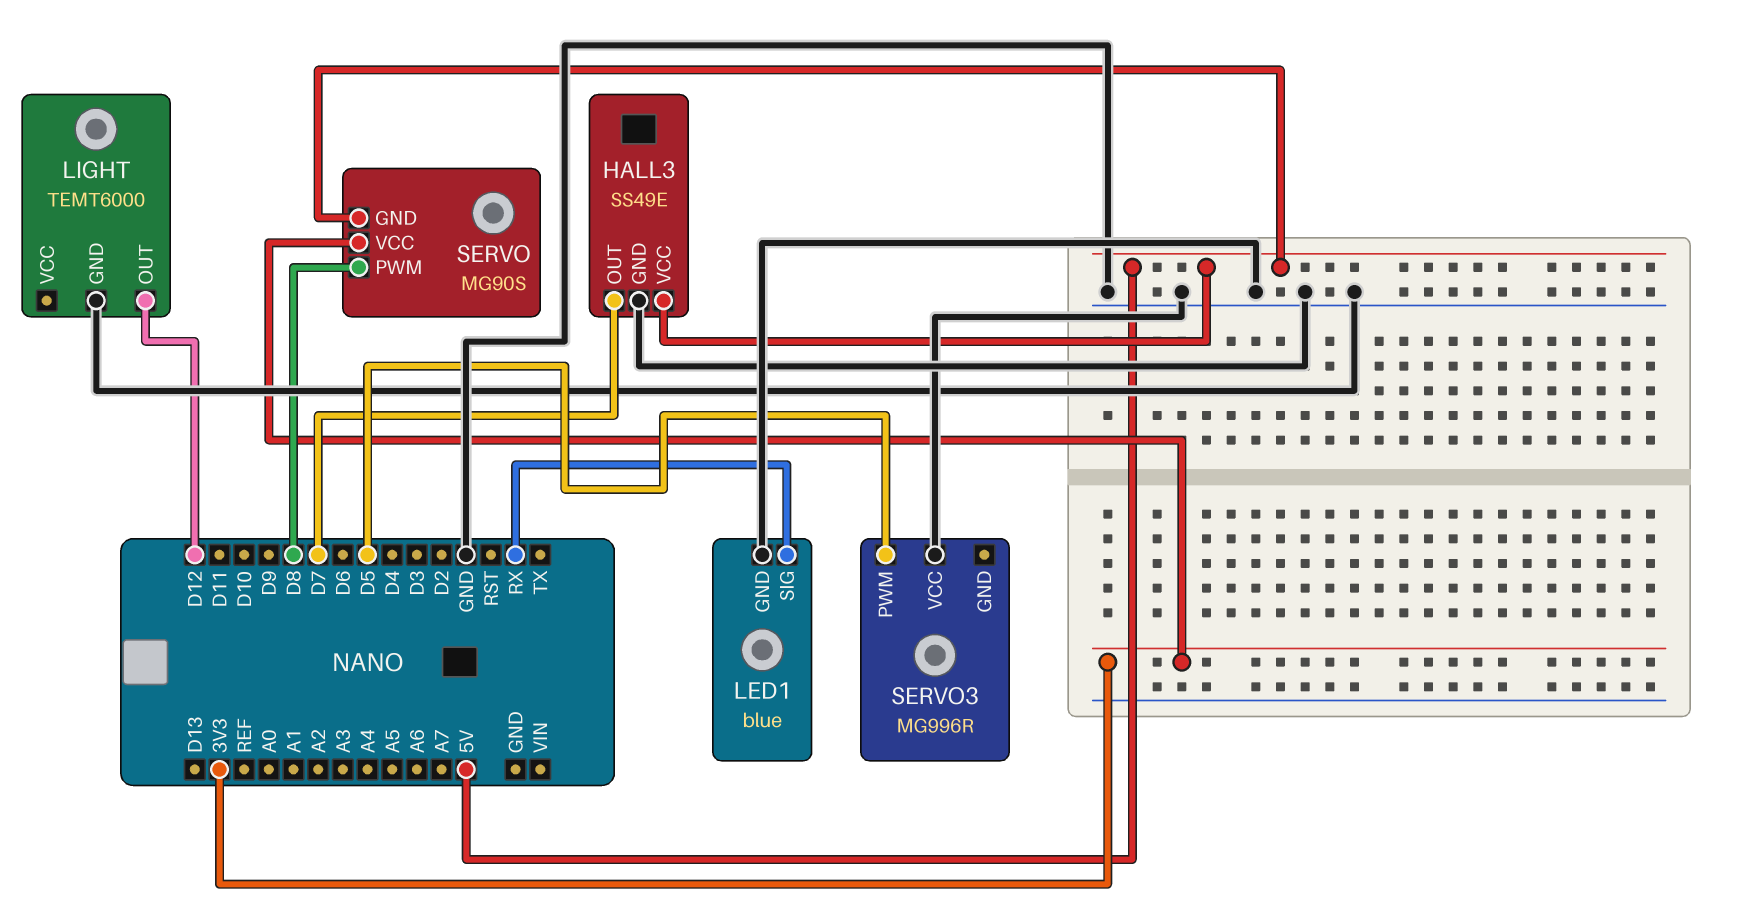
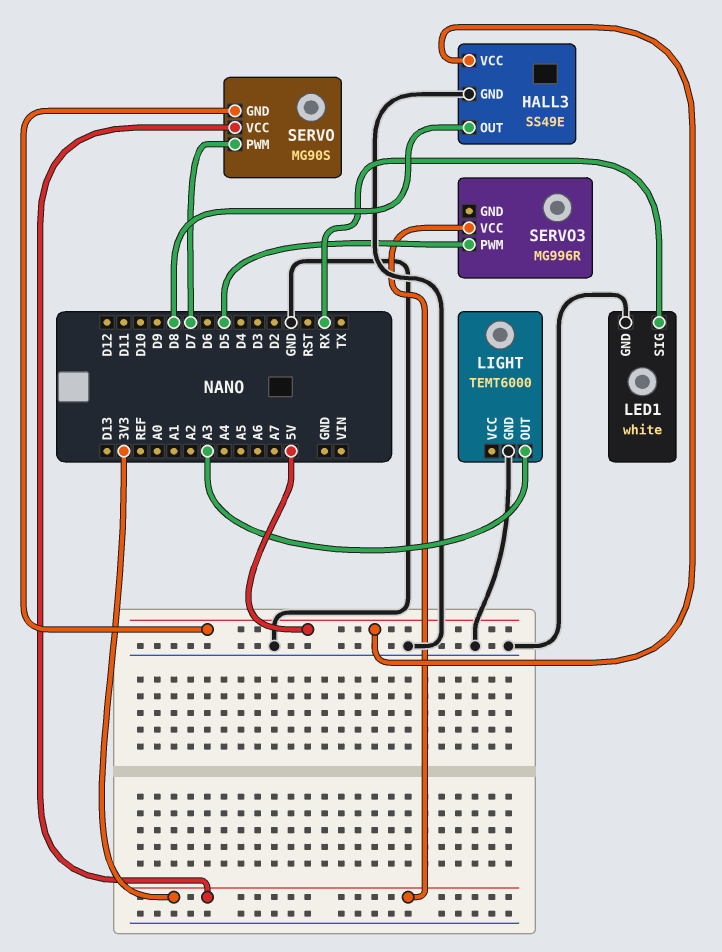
HALL3 pin OUT: D7 -> D8
LED1: blue -> white
LIGHT pin OUT: D12 -> A3
SERVO pin PWM: D8 -> D7
SERVO3 pin VCC: GND -> 3V3

